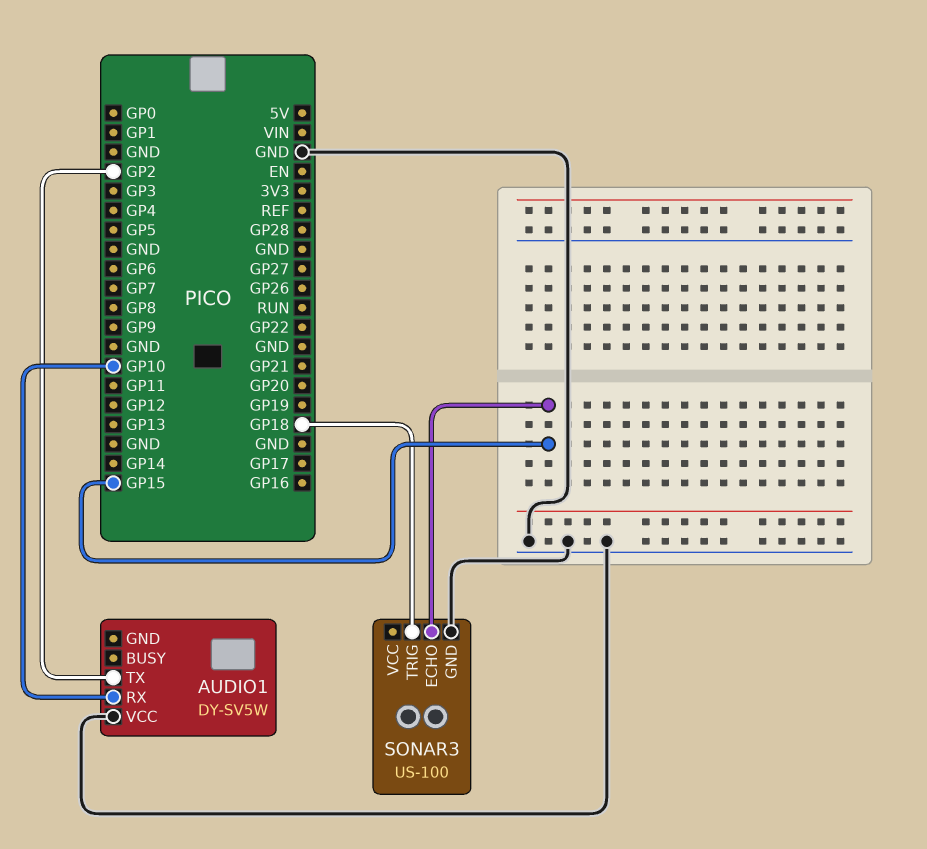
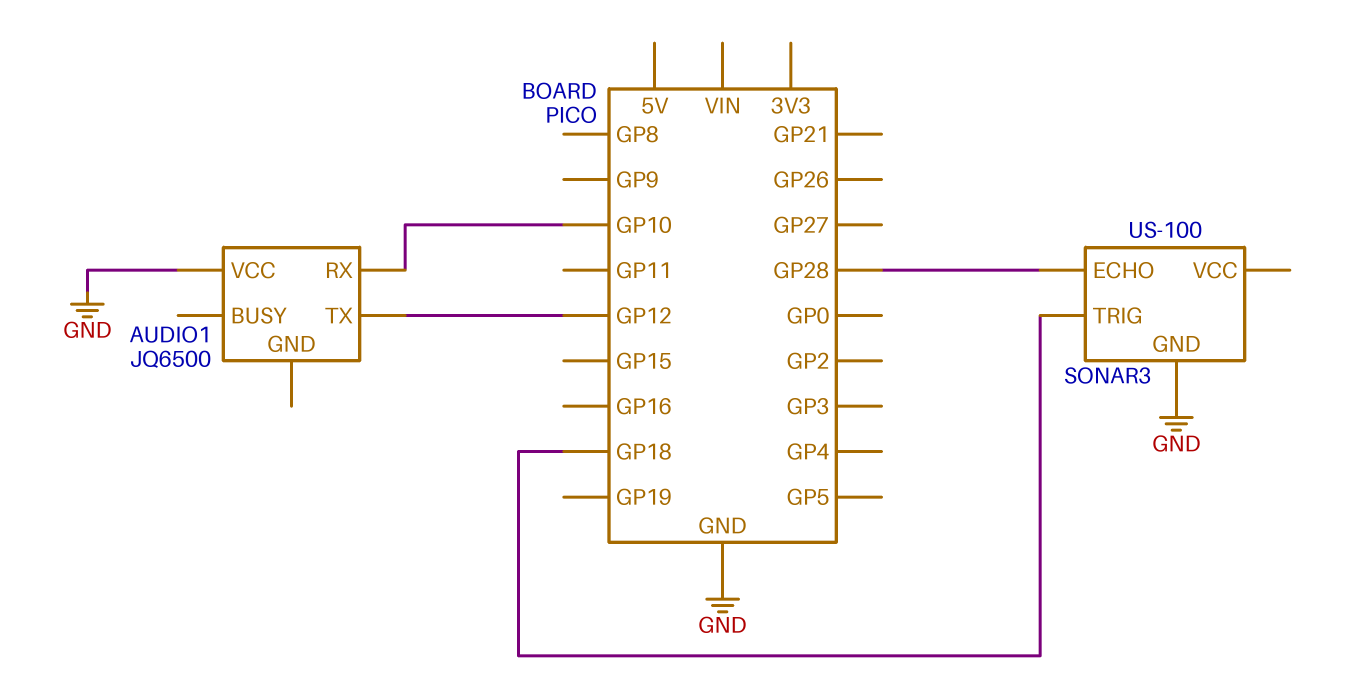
AUDIO1: DY-SV5W -> JQ6500
AUDIO1 pin TX: GP2 -> GP12
SONAR3 pin ECHO: GP15 -> GP28

